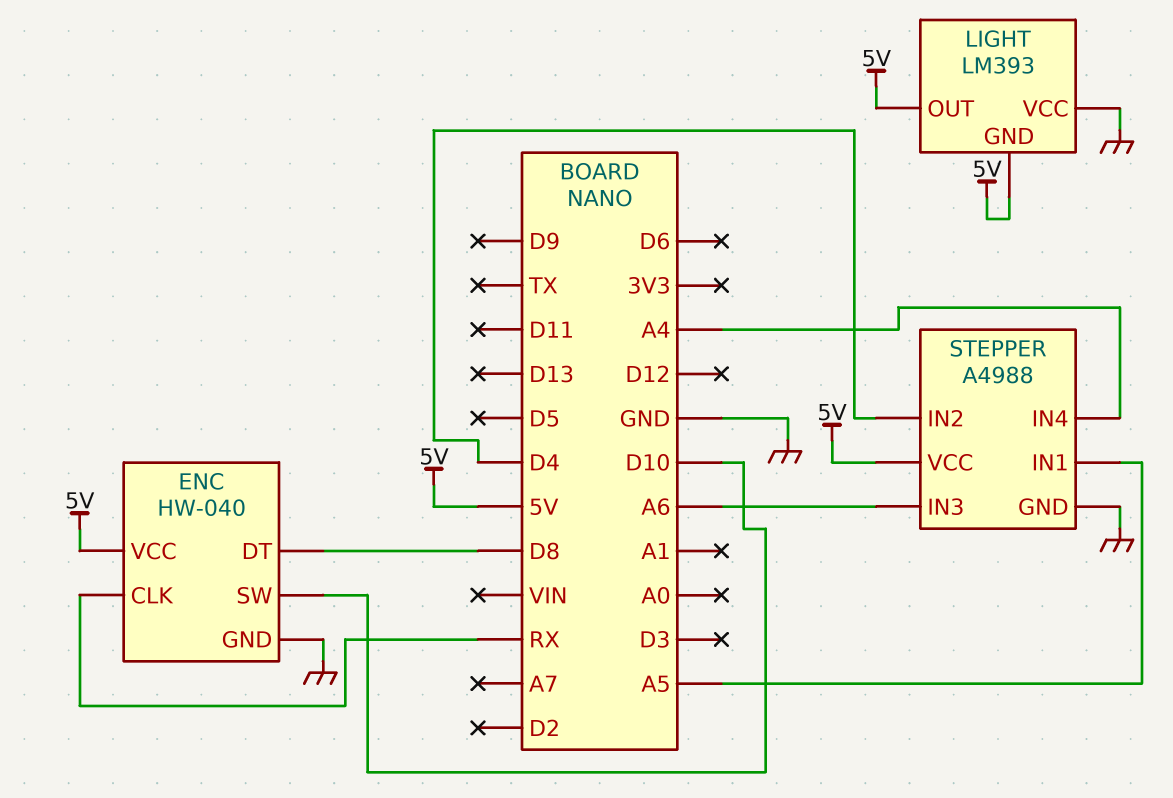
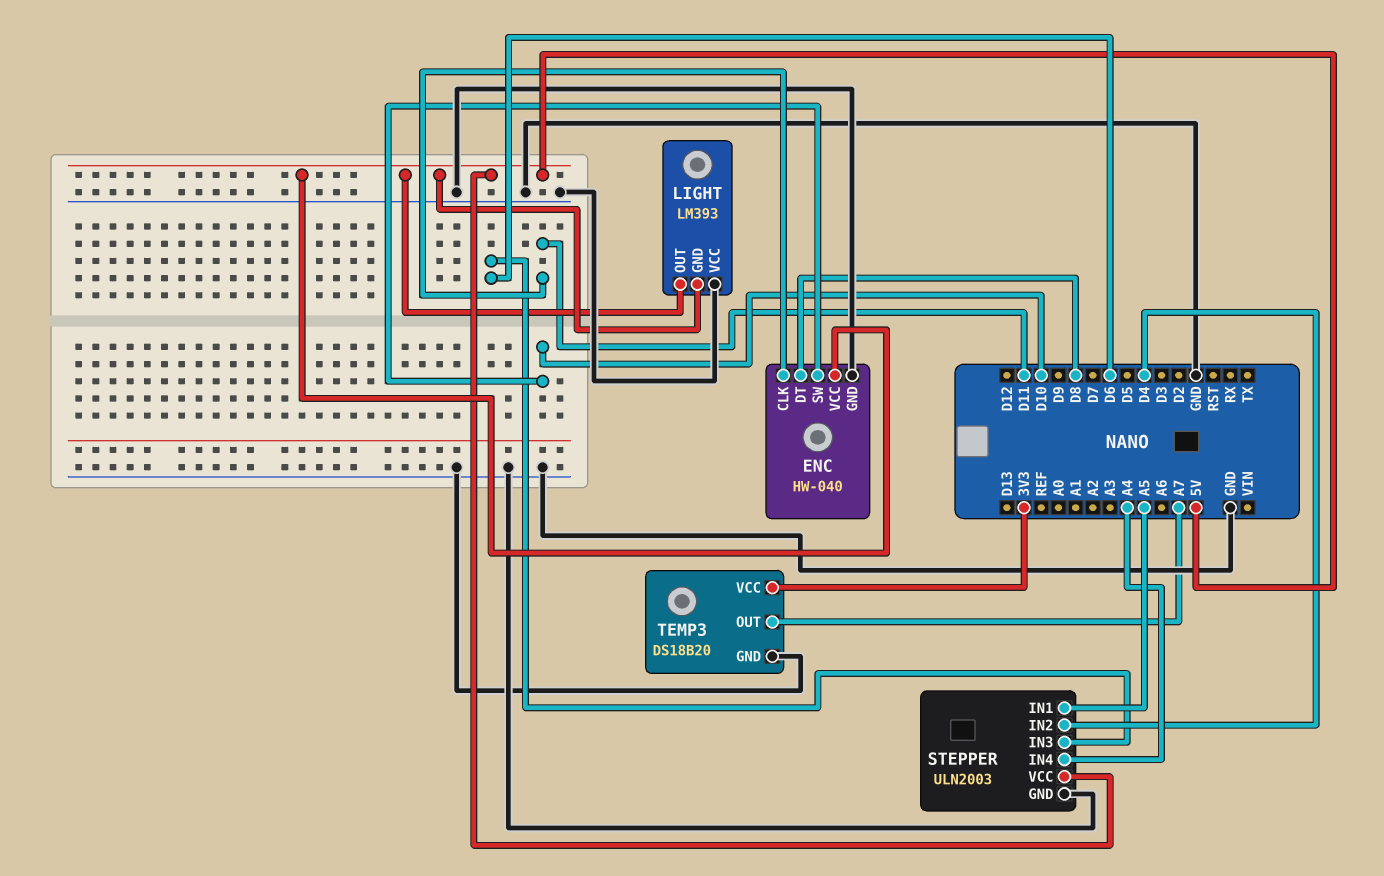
ENC pin CLK: RX -> D11
STEPPER: A4988 -> ULN2003
STEPPER pin IN3: A6 -> D6
TEMP3: none -> DS18B20
TEMP3 pin GND: none -> GND
TEMP3 pin OUT: none -> A7
TEMP3 pin VCC: none -> 3V3

